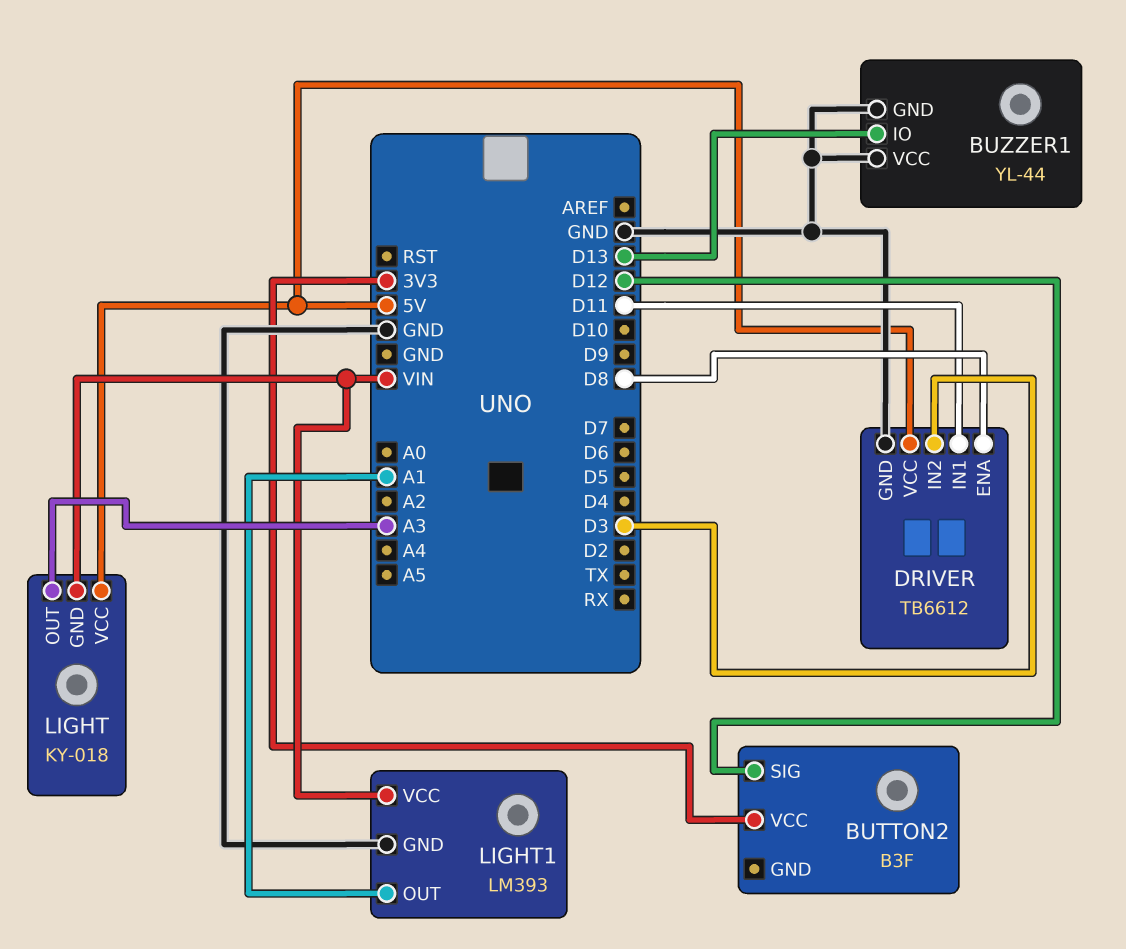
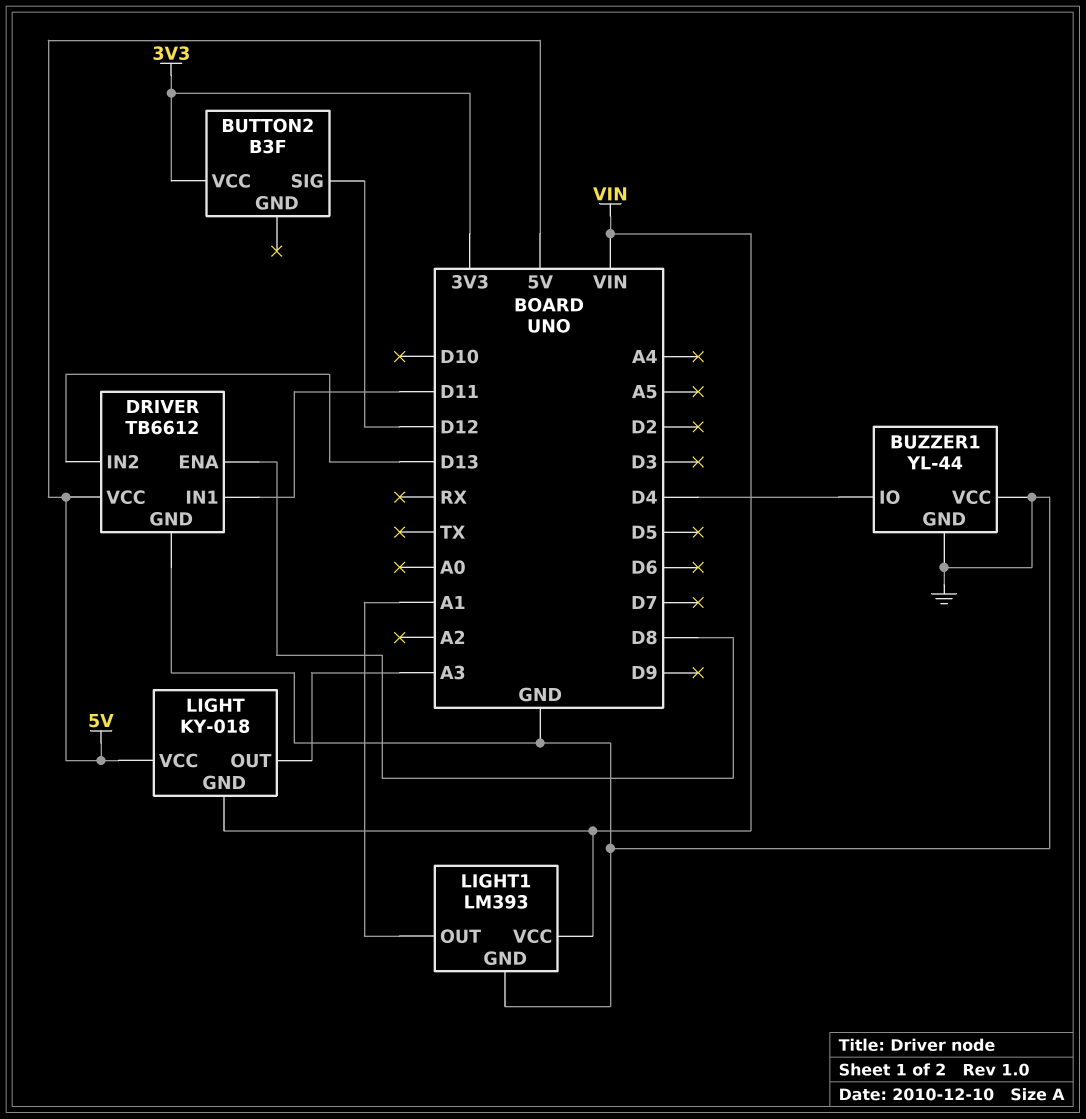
BUZZER1 pin IO: D13 -> D4
DRIVER pin IN2: D3 -> D13

